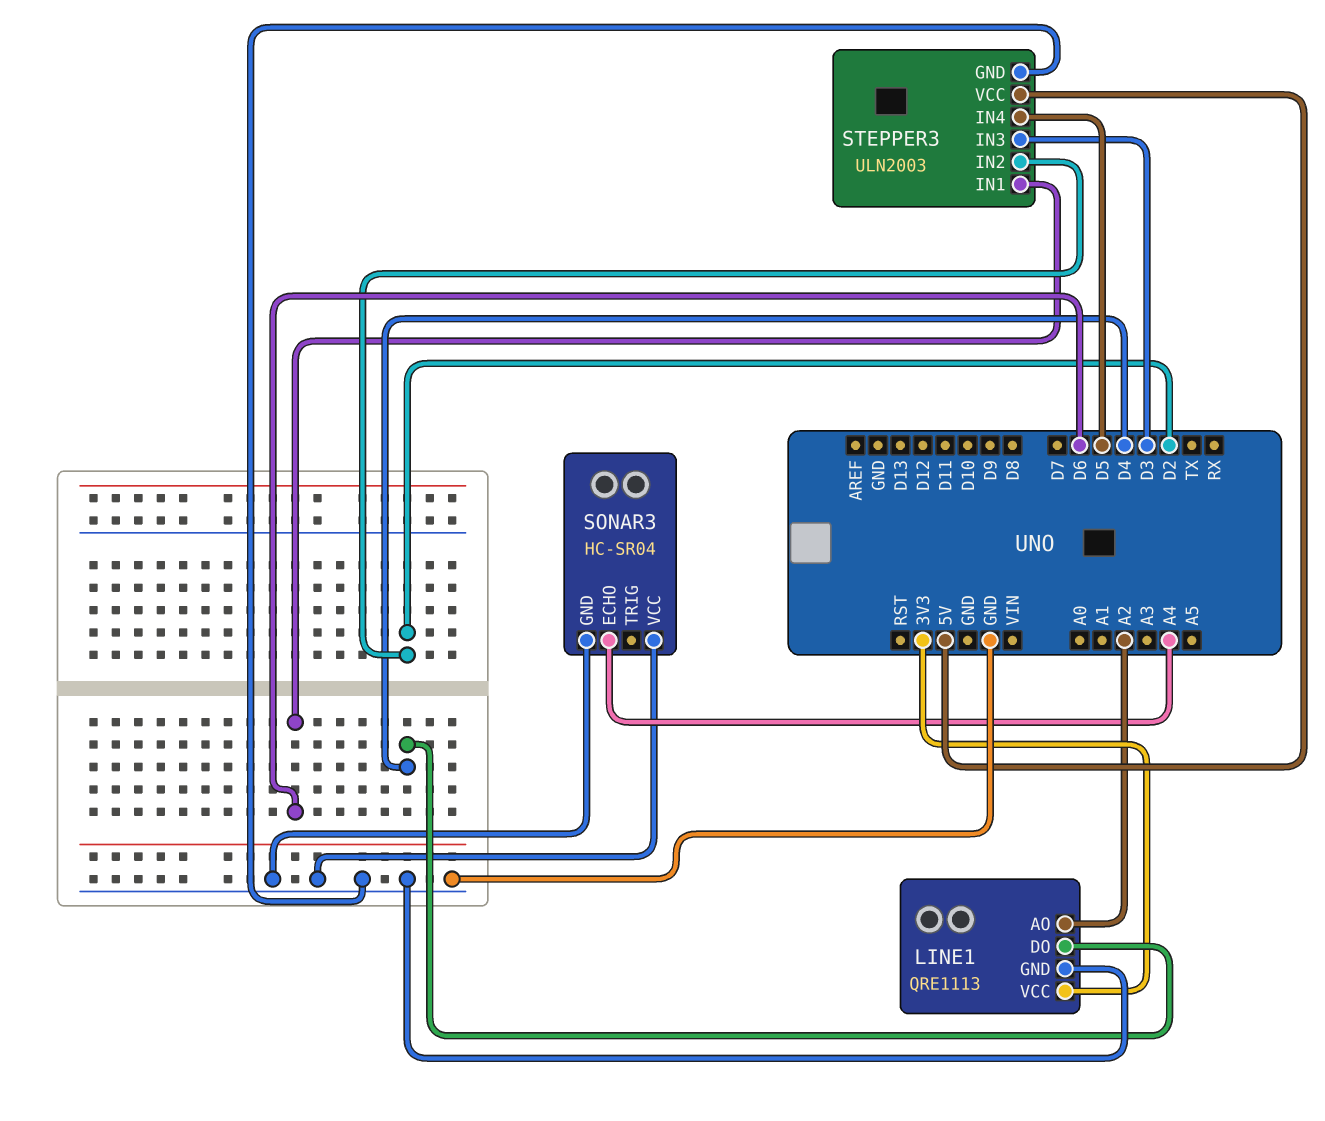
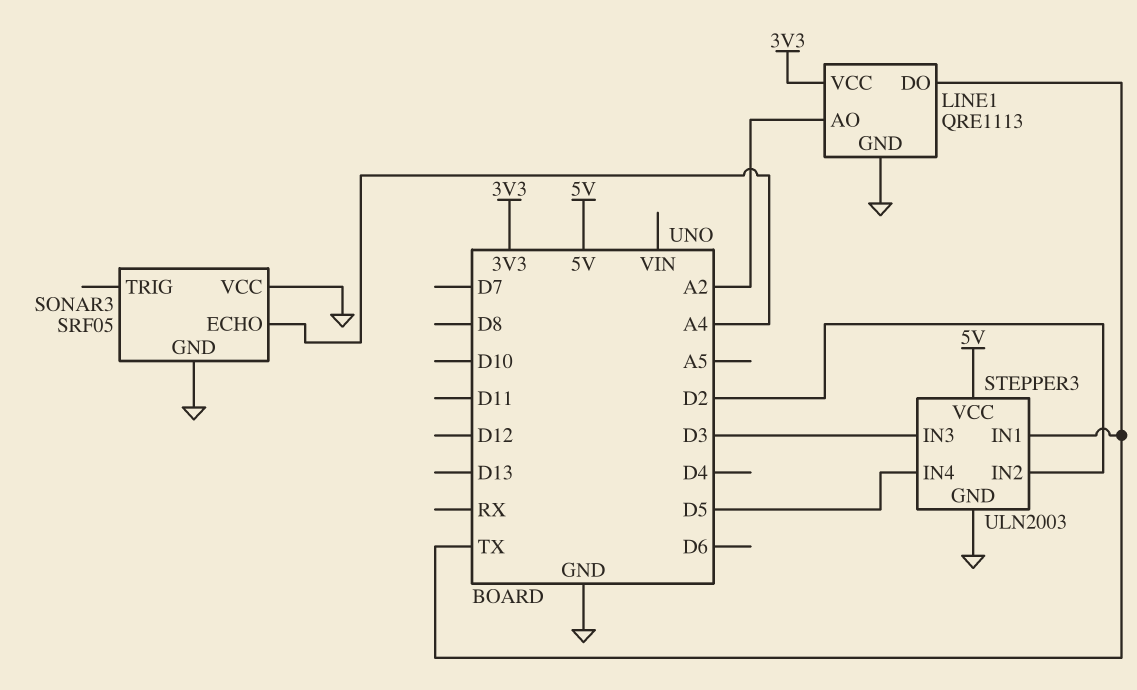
LINE1 pin DO: D4 -> TX
SONAR3: HC-SR04 -> SRF05
STEPPER3 pin IN1: D6 -> TX

